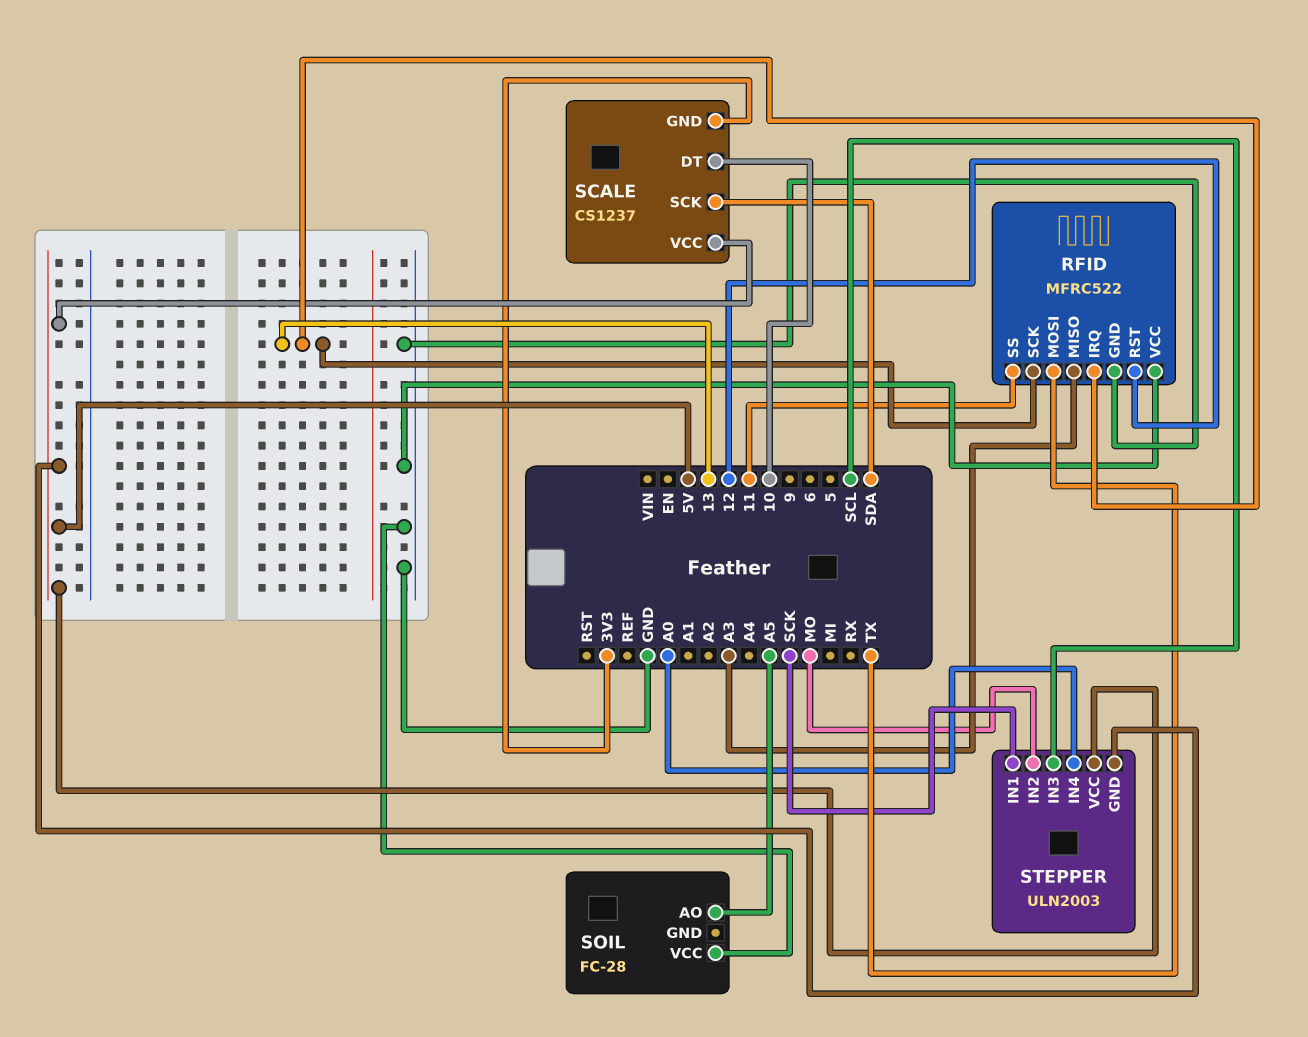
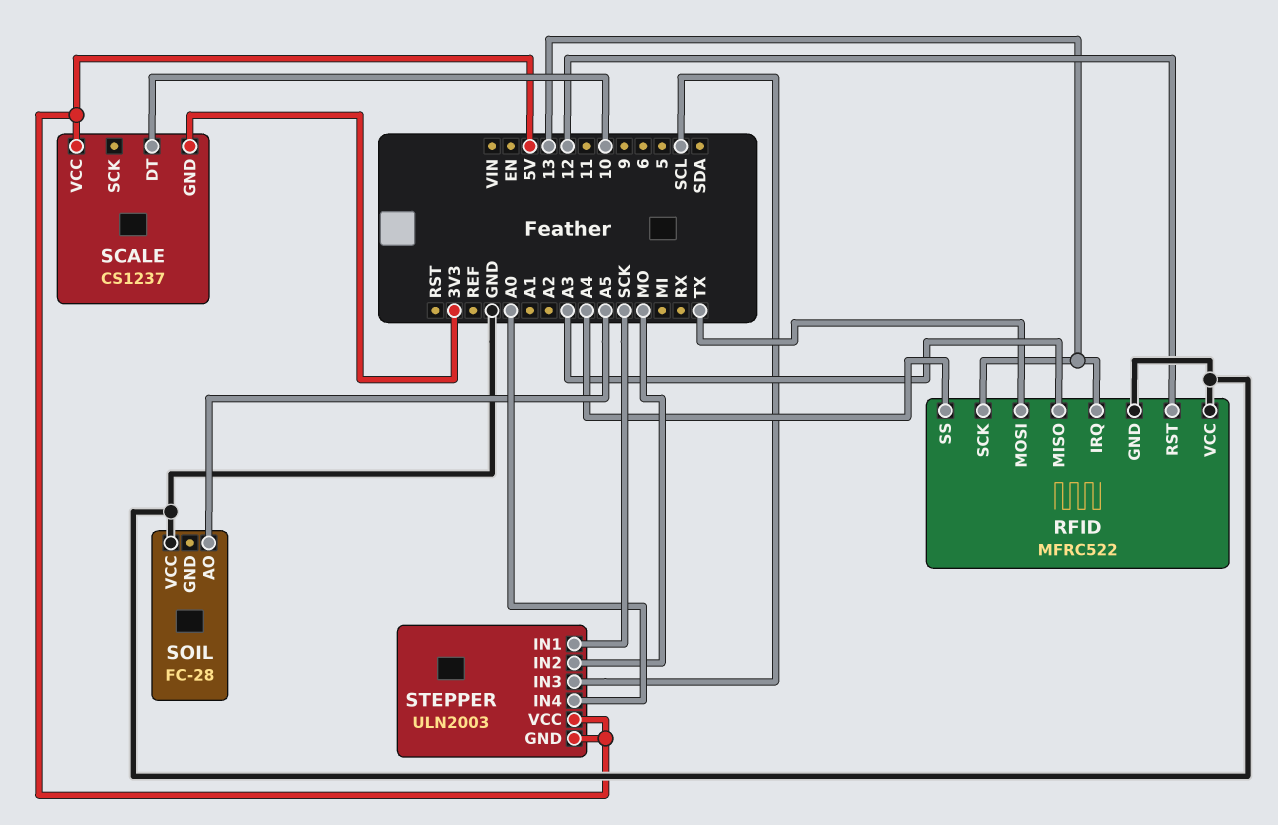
RFID pin SS: 11 -> A4
SCALE pin SCK: SDA -> none

